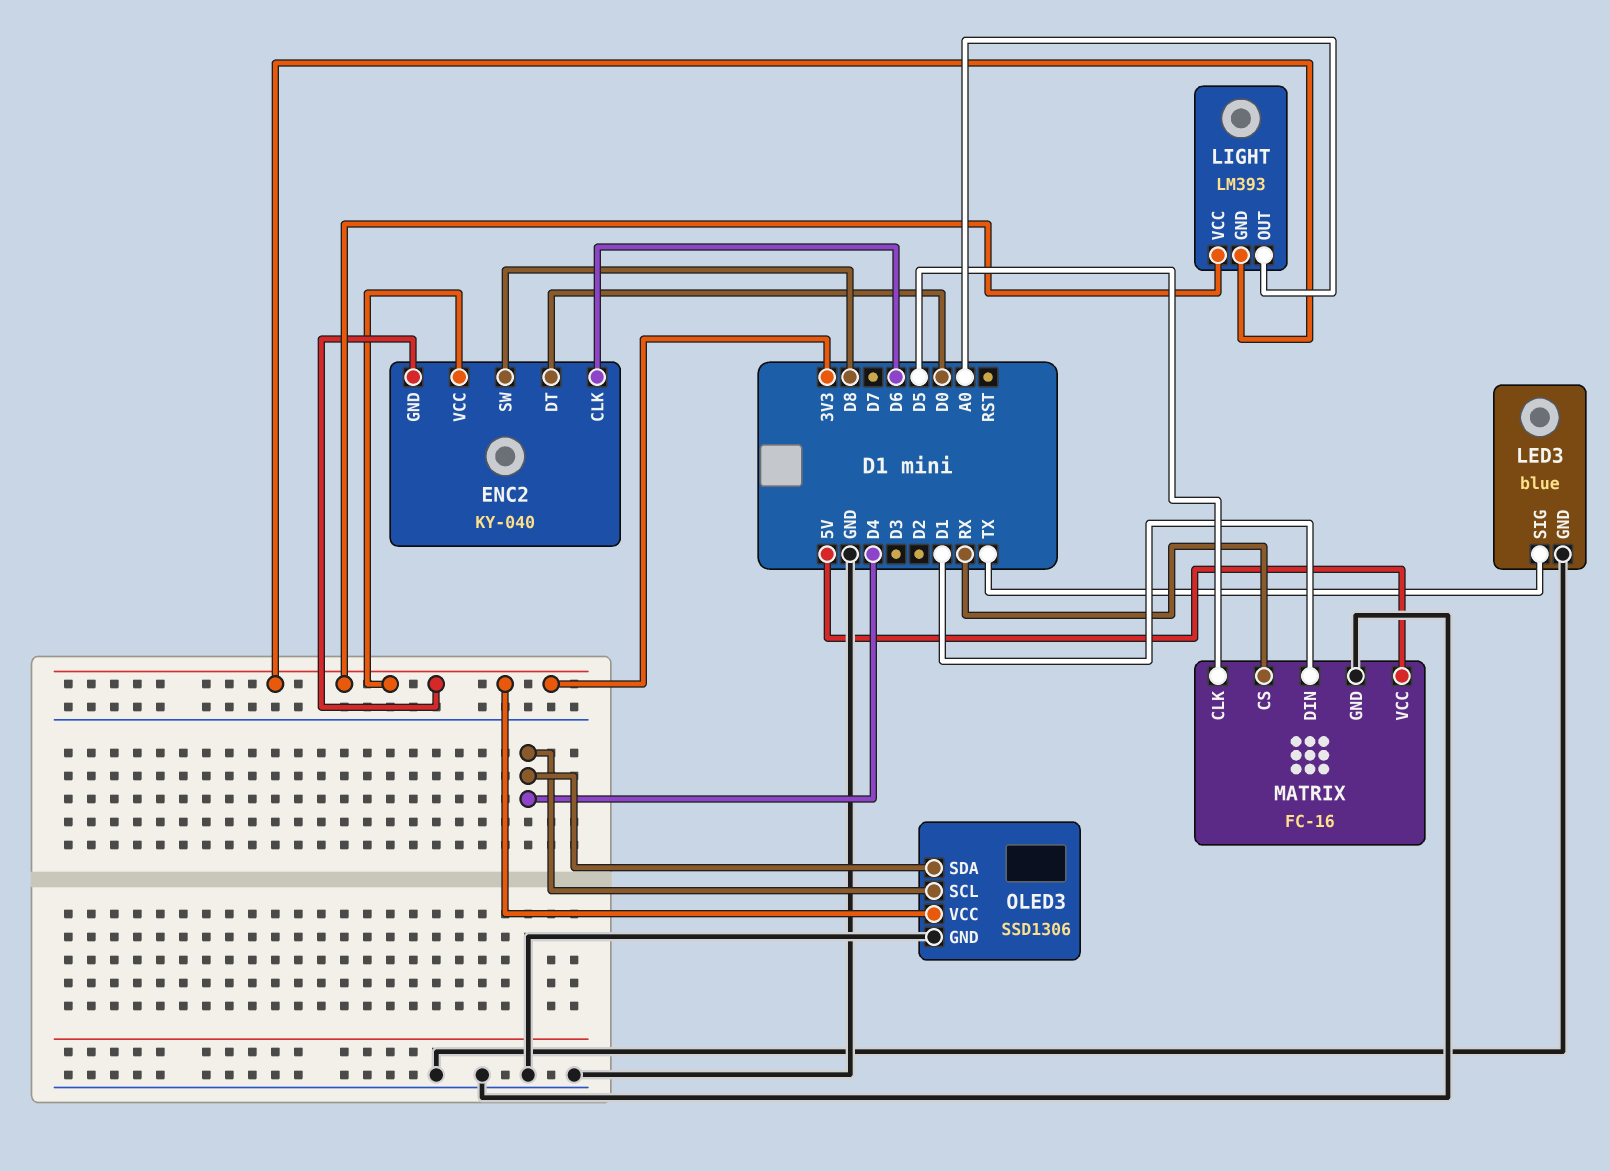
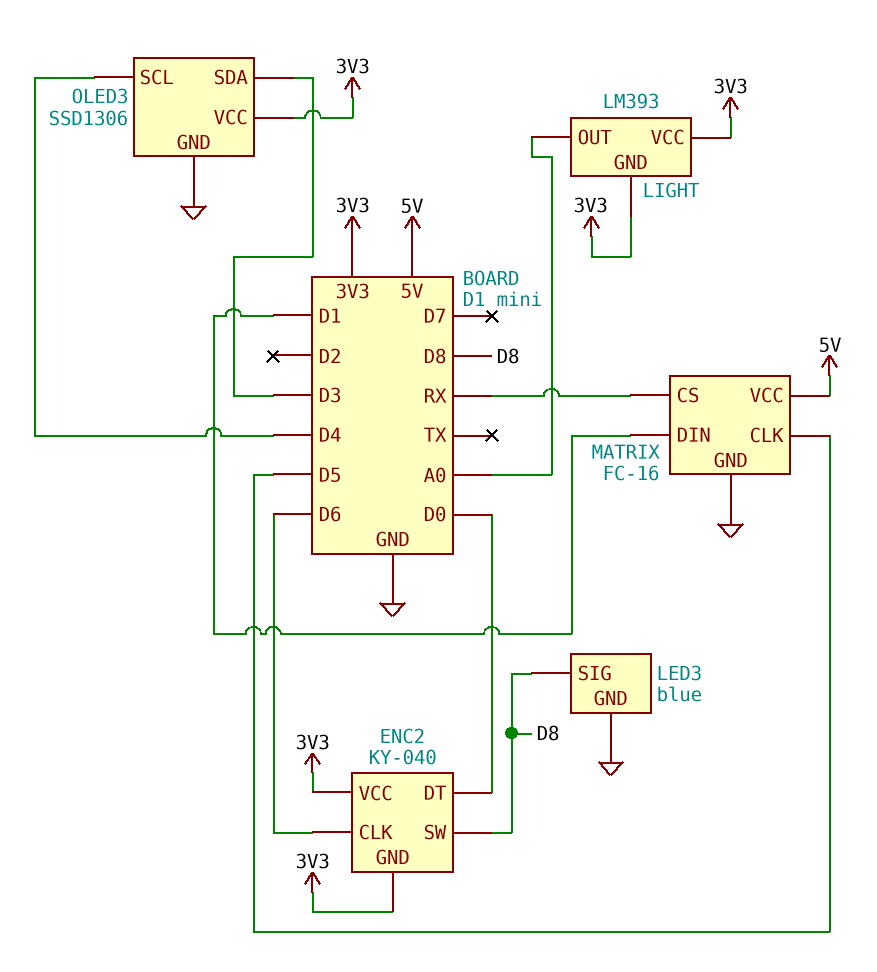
LED3 pin SIG: TX -> D8
OLED3 pin SDA: D4 -> D3

